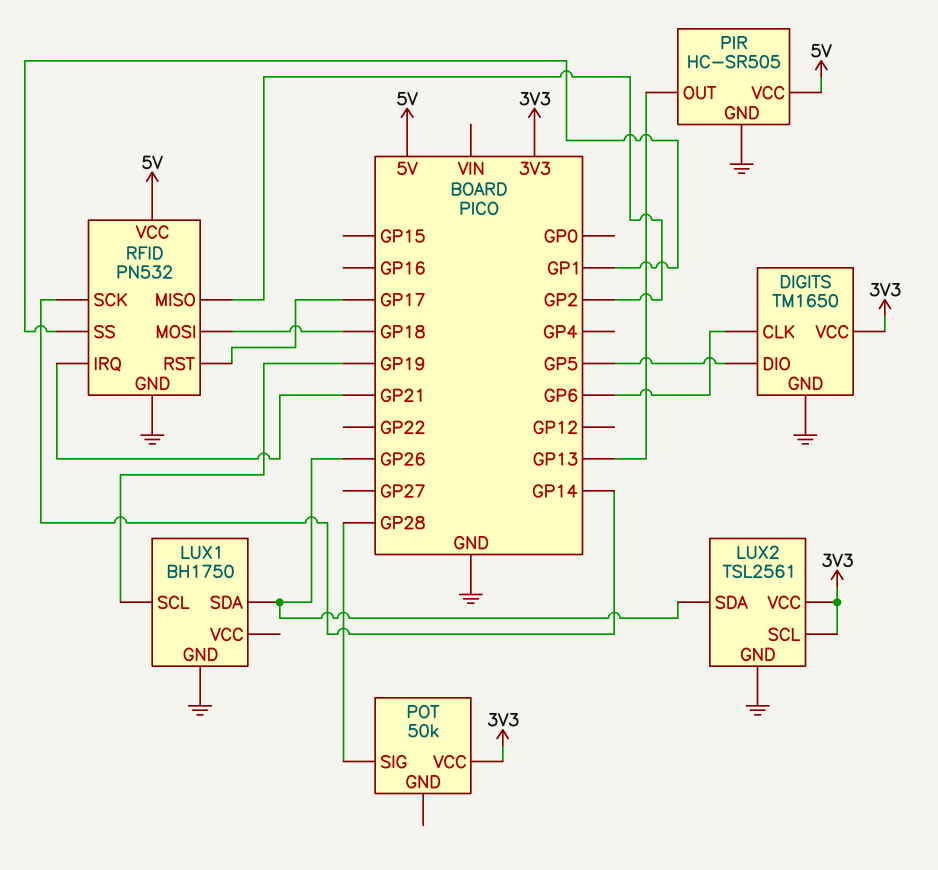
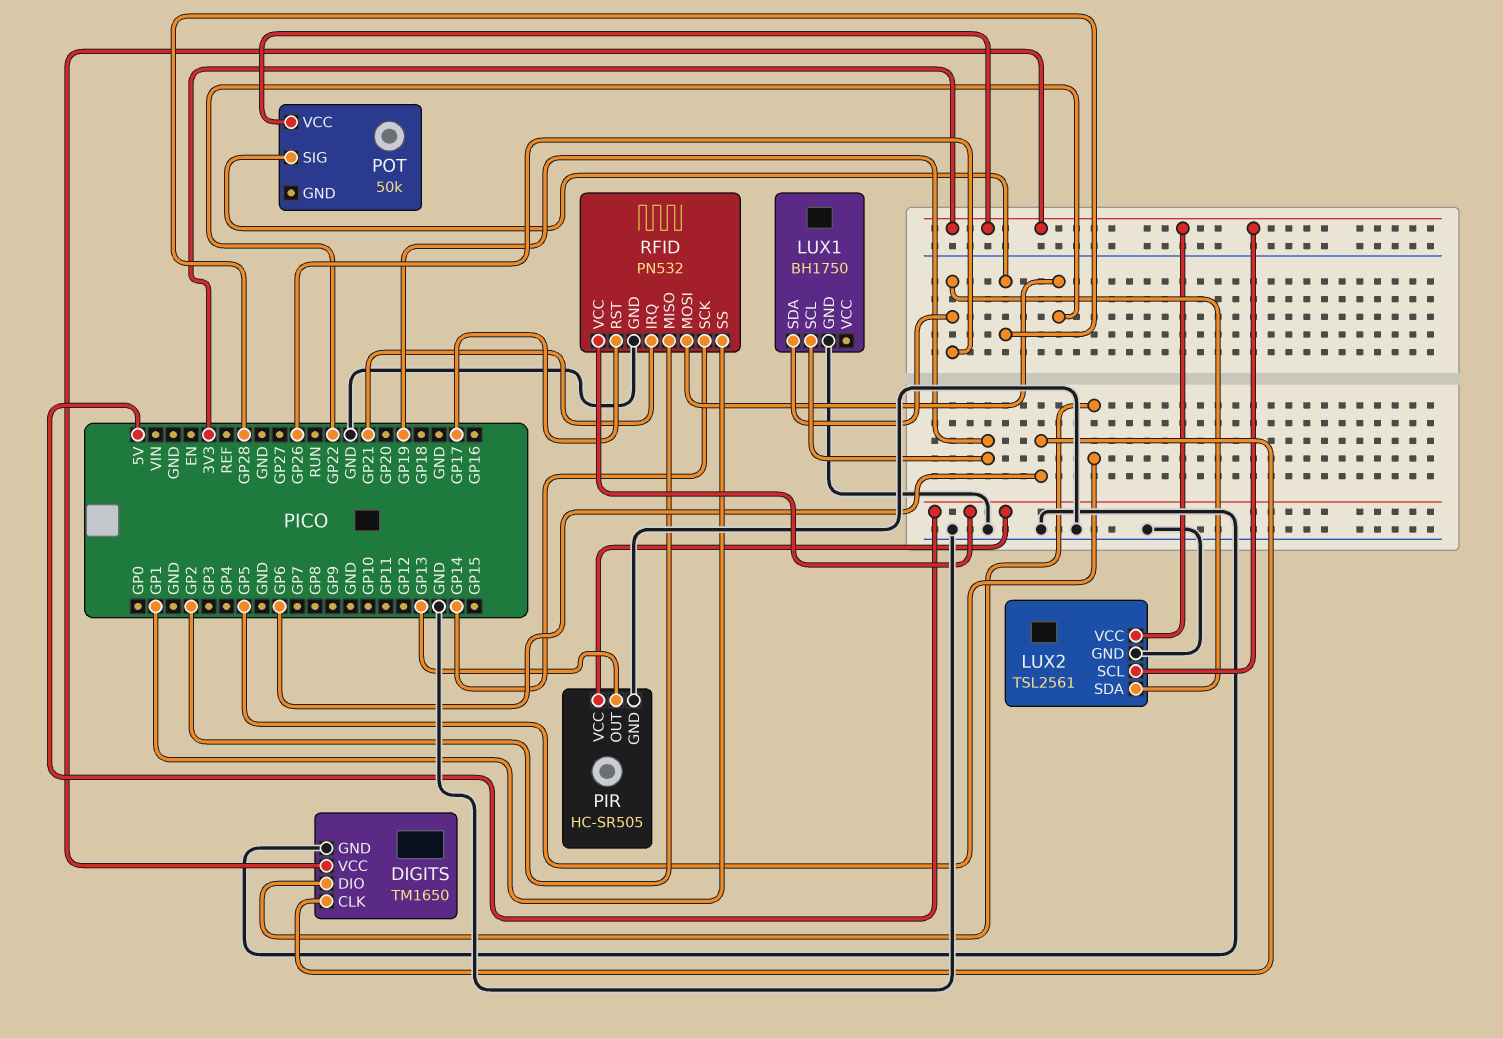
RFID pin MOSI: GP18 -> GP22

